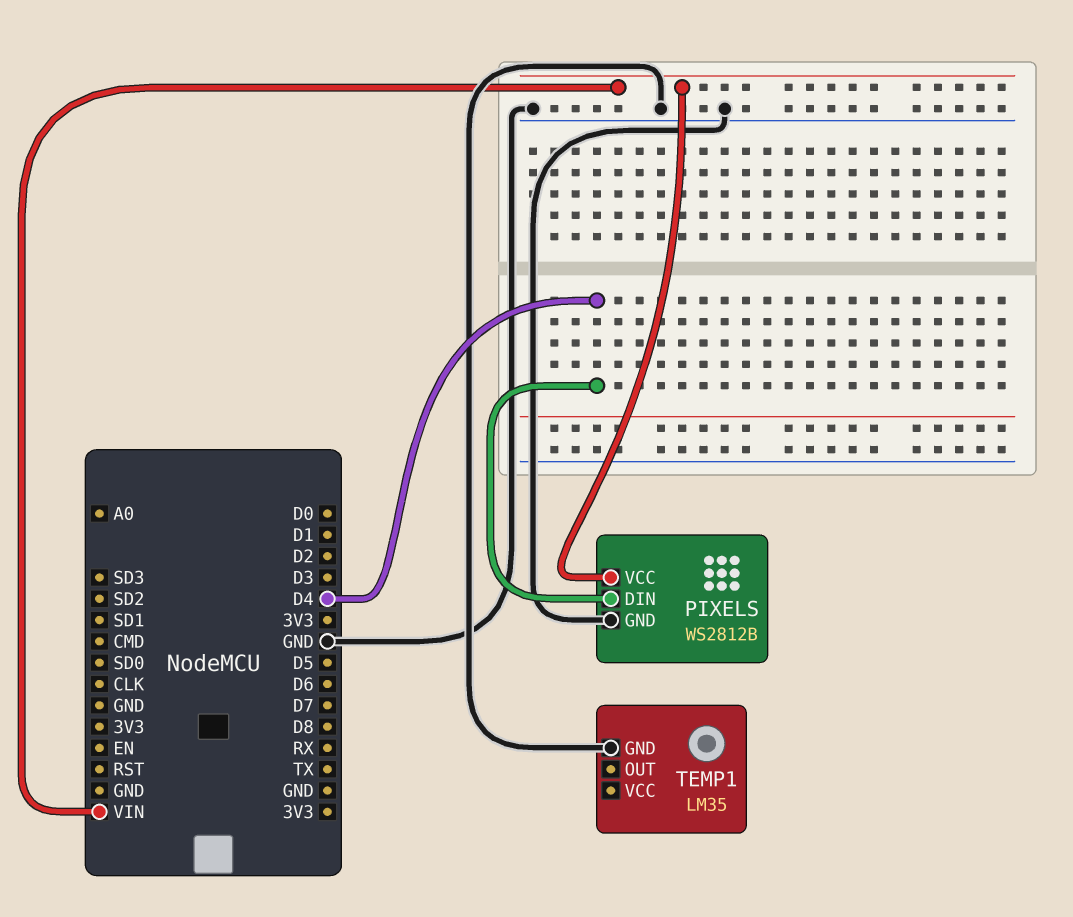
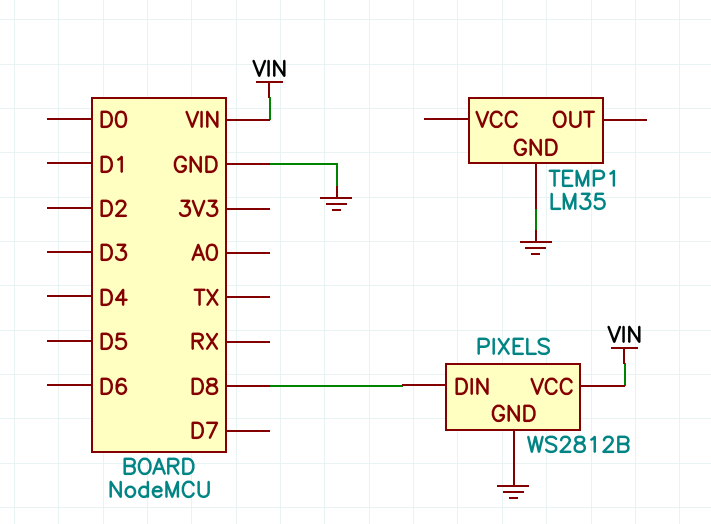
PIXELS pin DIN: D4 -> D8

